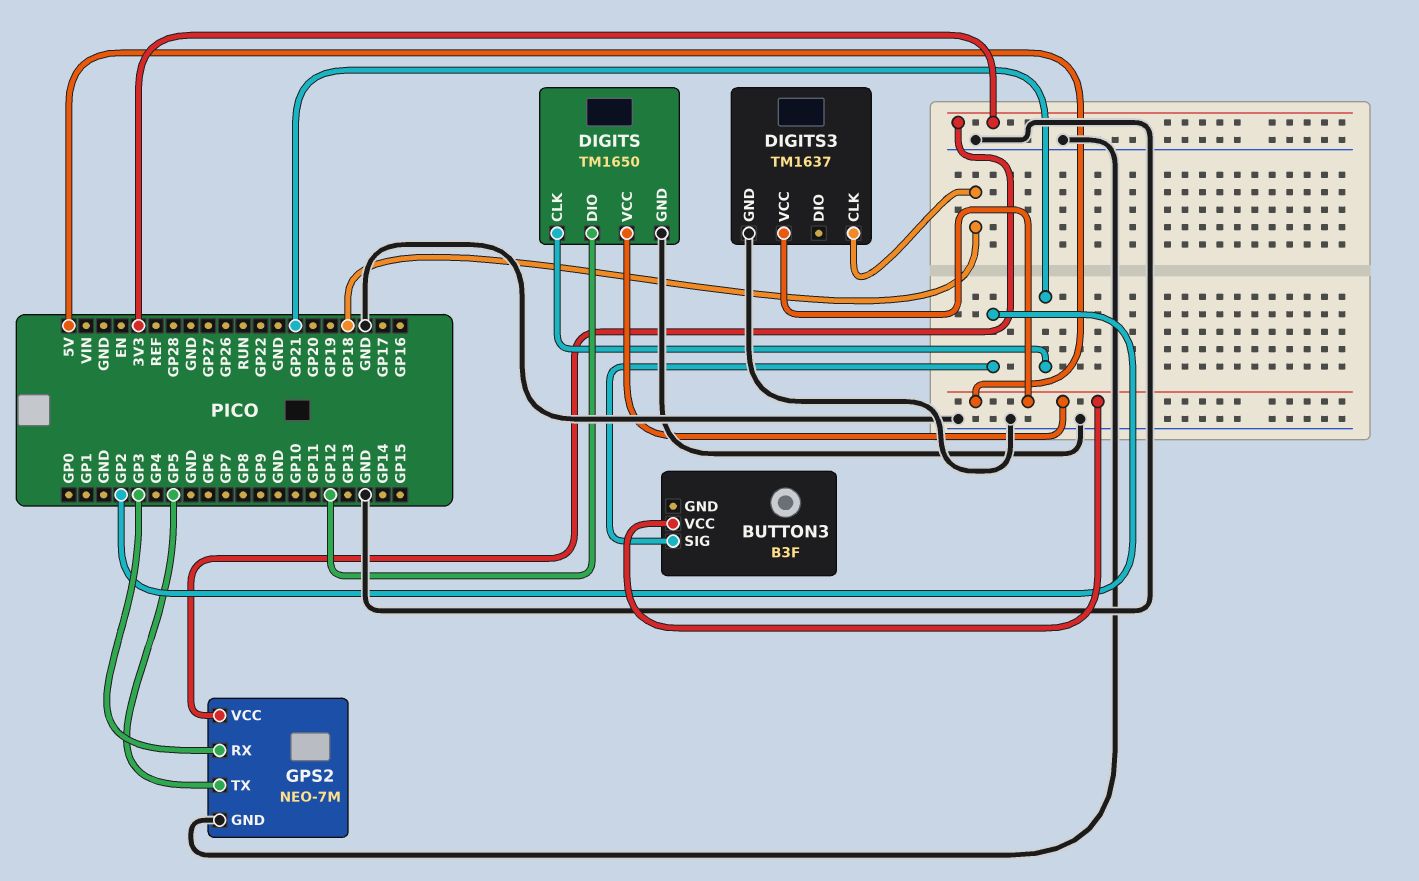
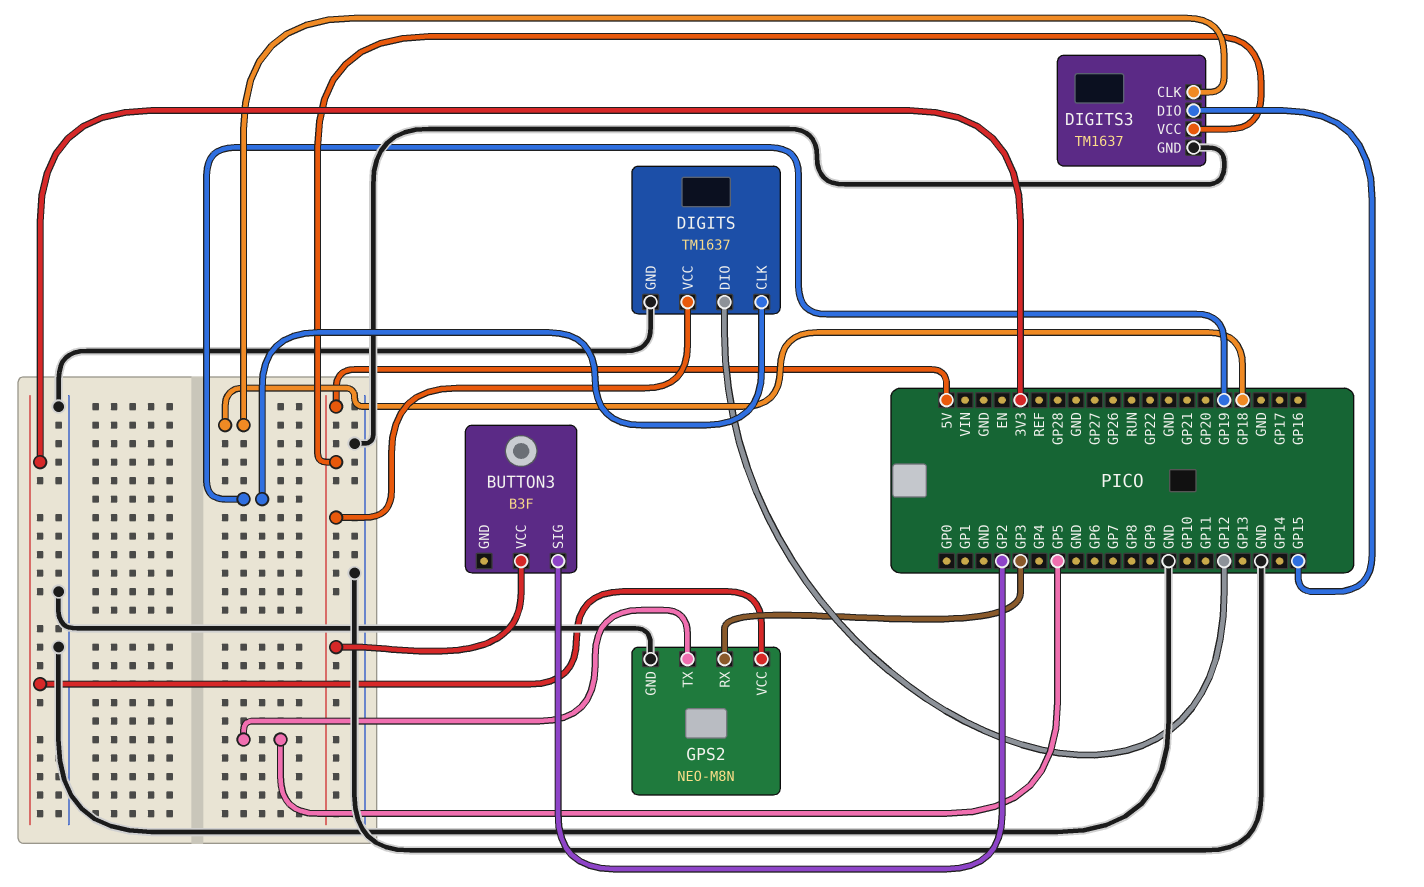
DIGITS: TM1650 -> TM1637
DIGITS pin CLK: GP21 -> GP19
DIGITS3 pin DIO: none -> GP15
GPS2: NEO-7M -> NEO-M8N

